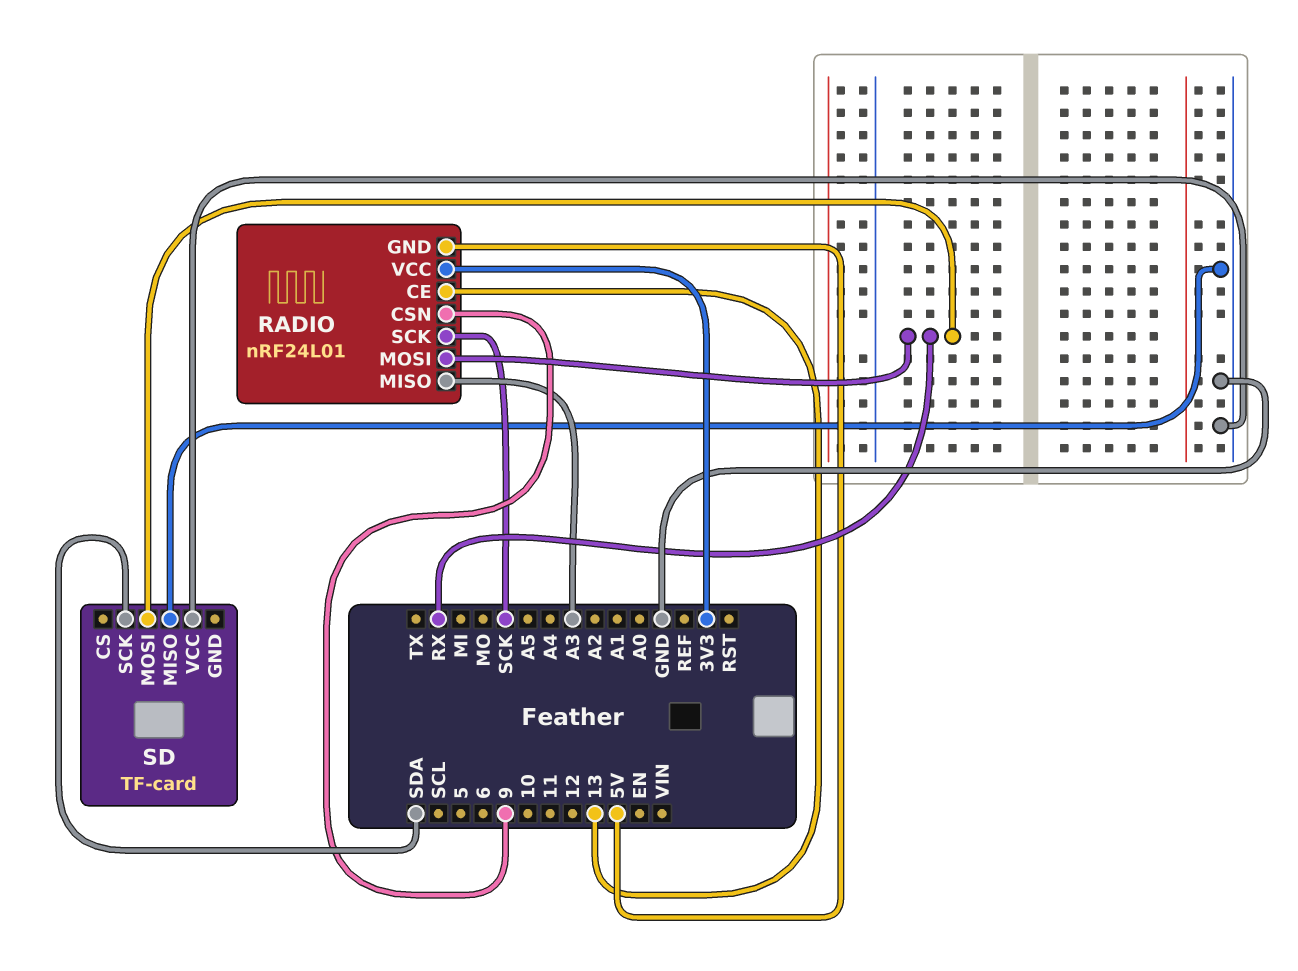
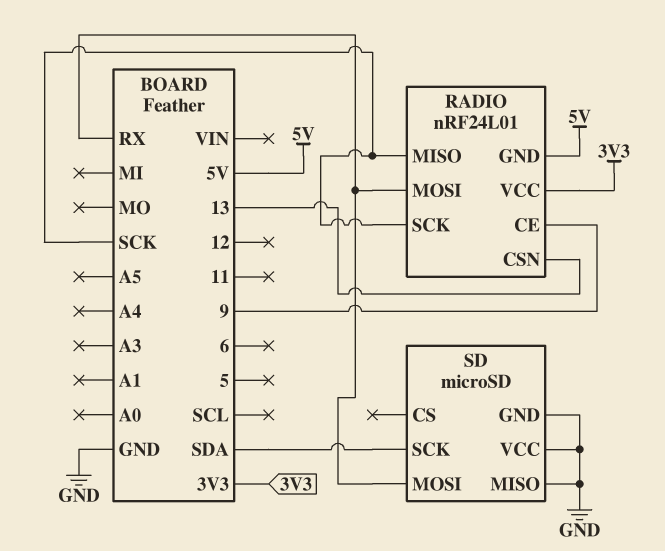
RADIO pin CE: 13 -> 9
RADIO pin CSN: 9 -> 13
RADIO pin MISO: A3 -> SCK
SD: TF-card -> microSD
SD pin GND: none -> GND

